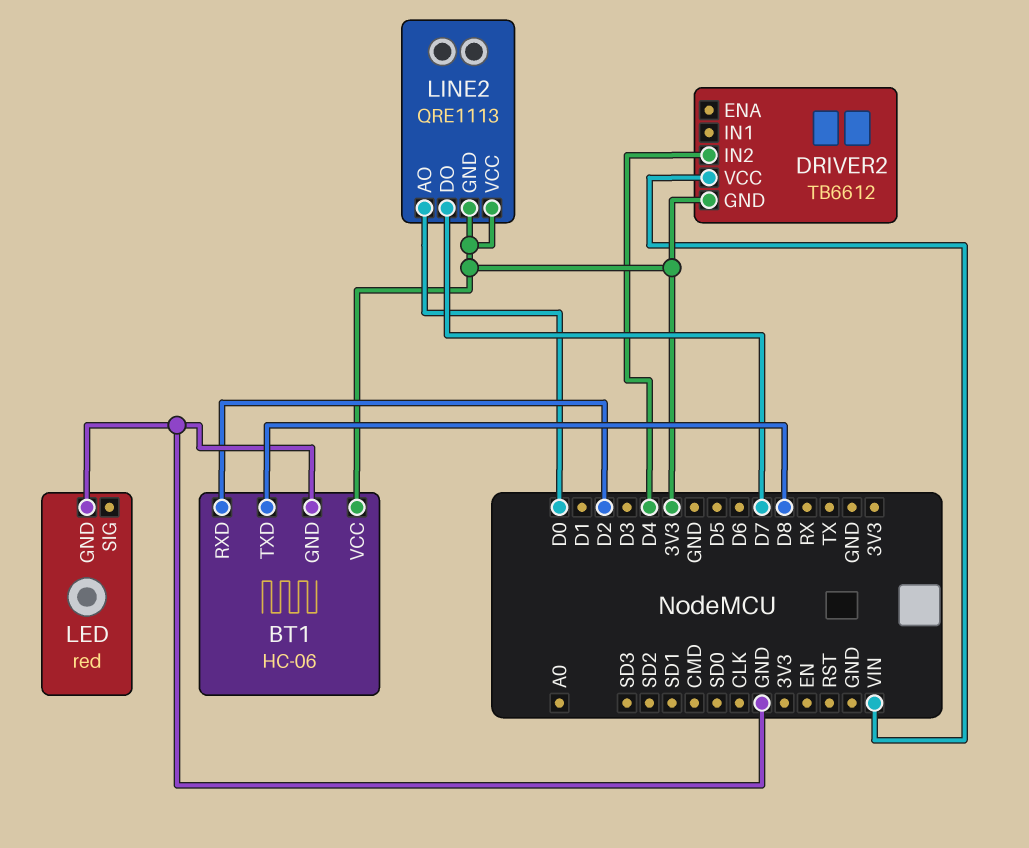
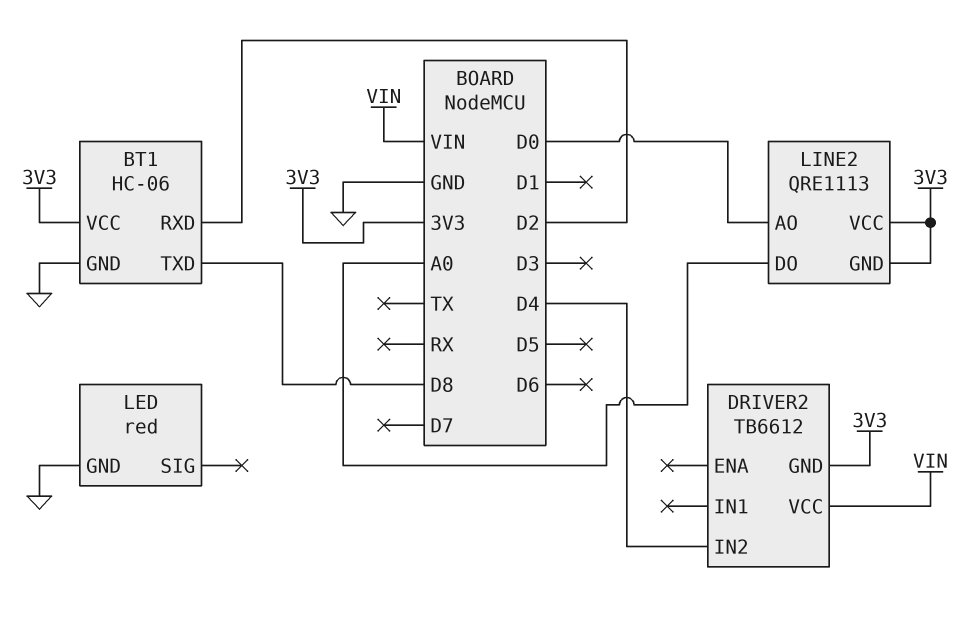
LINE2 pin DO: D7 -> A0

